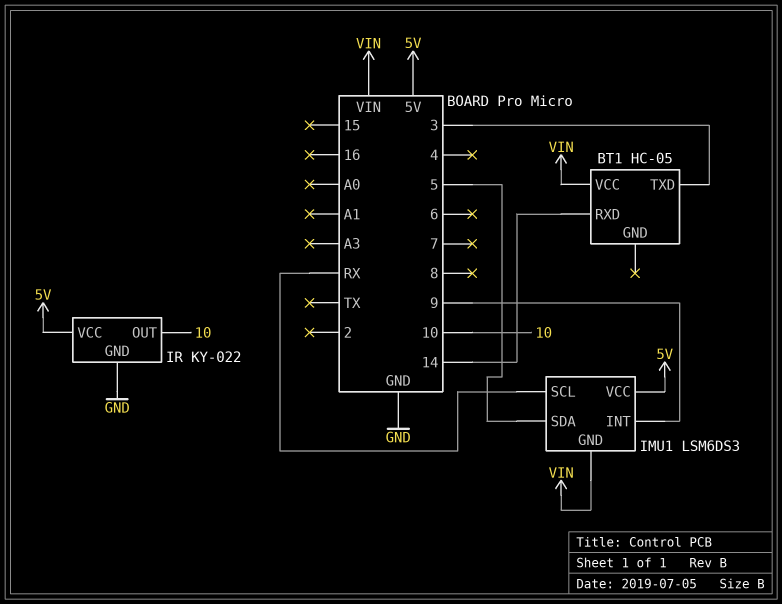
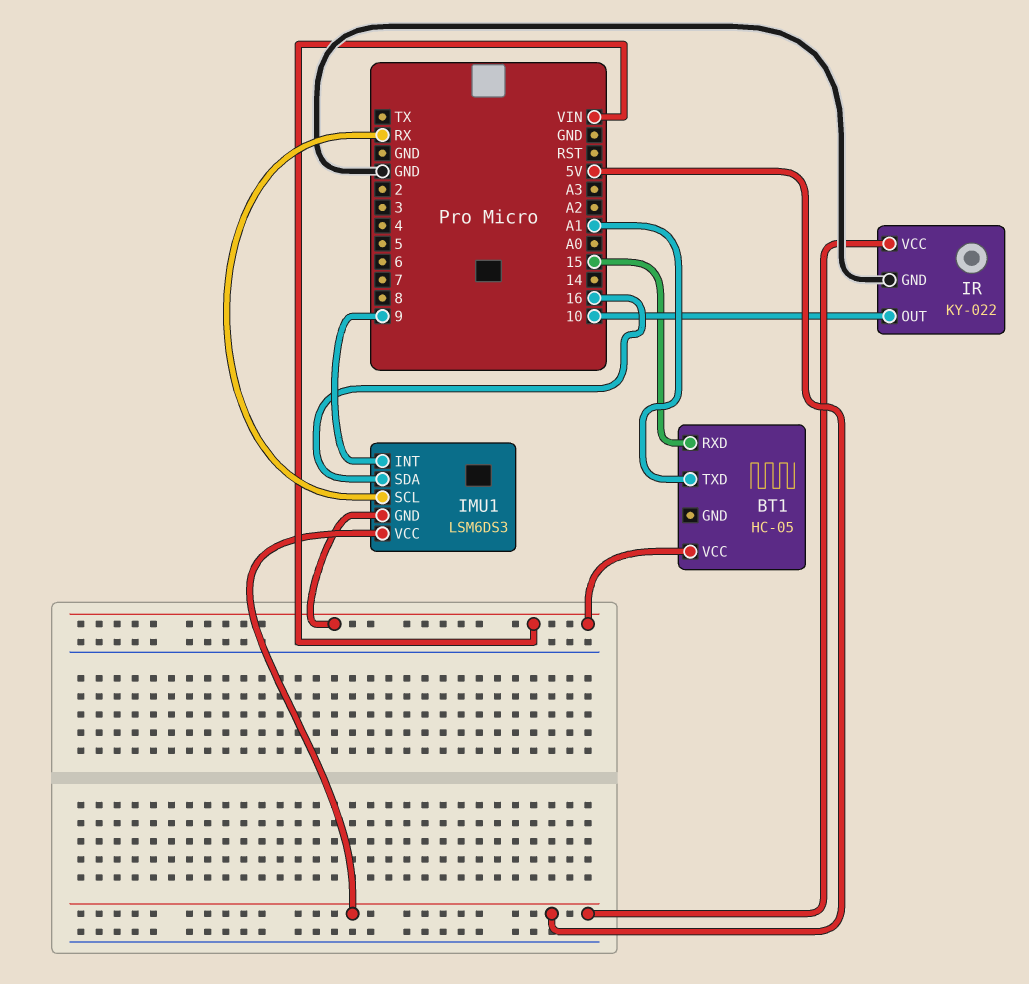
BT1 pin RXD: 14 -> 15
BT1 pin TXD: 3 -> A1
IMU1 pin SDA: 5 -> 16

